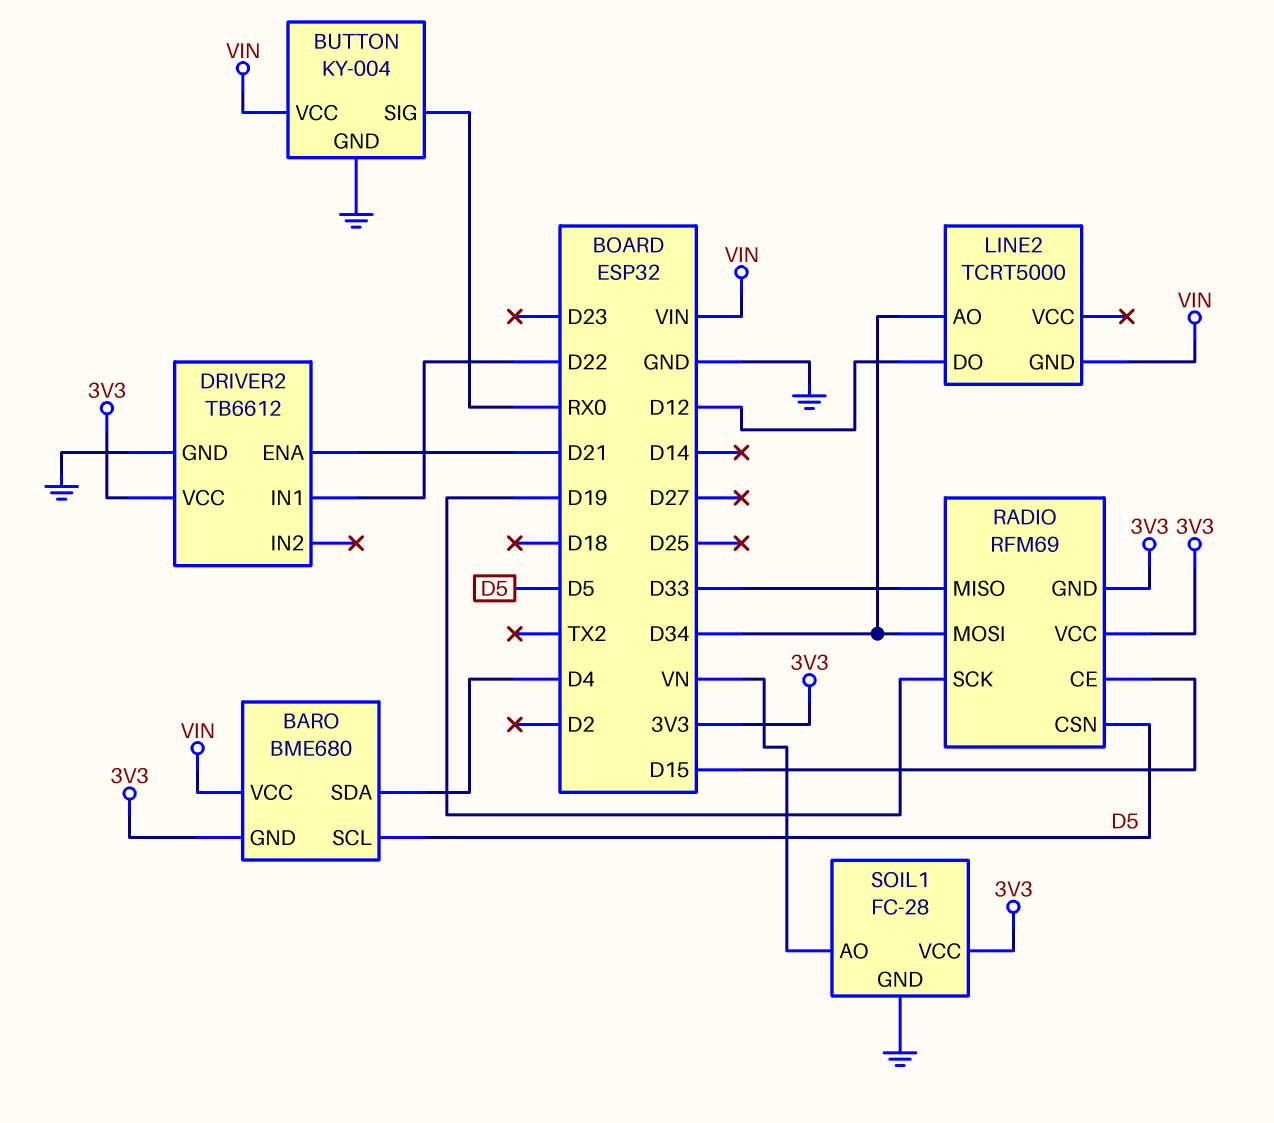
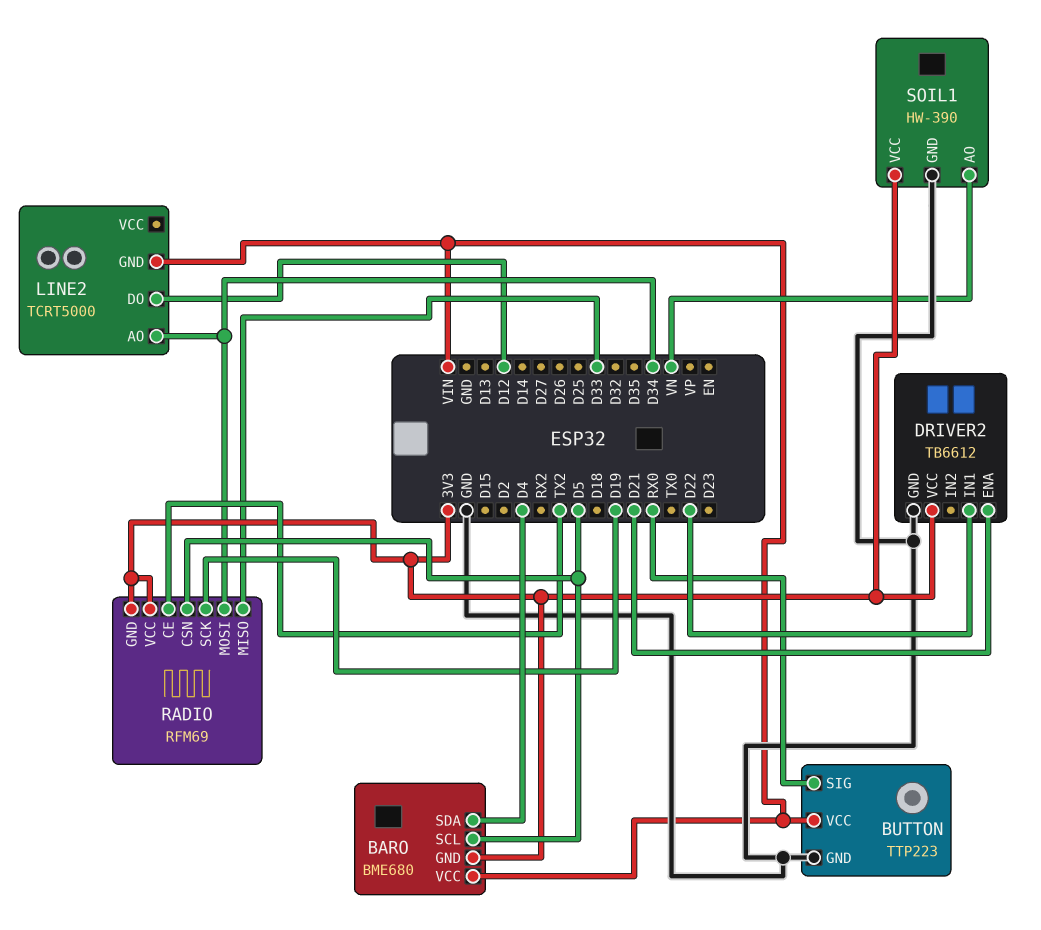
BUTTON: KY-004 -> TTP223
RADIO pin CE: D15 -> TX2
SOIL1: FC-28 -> HW-390

